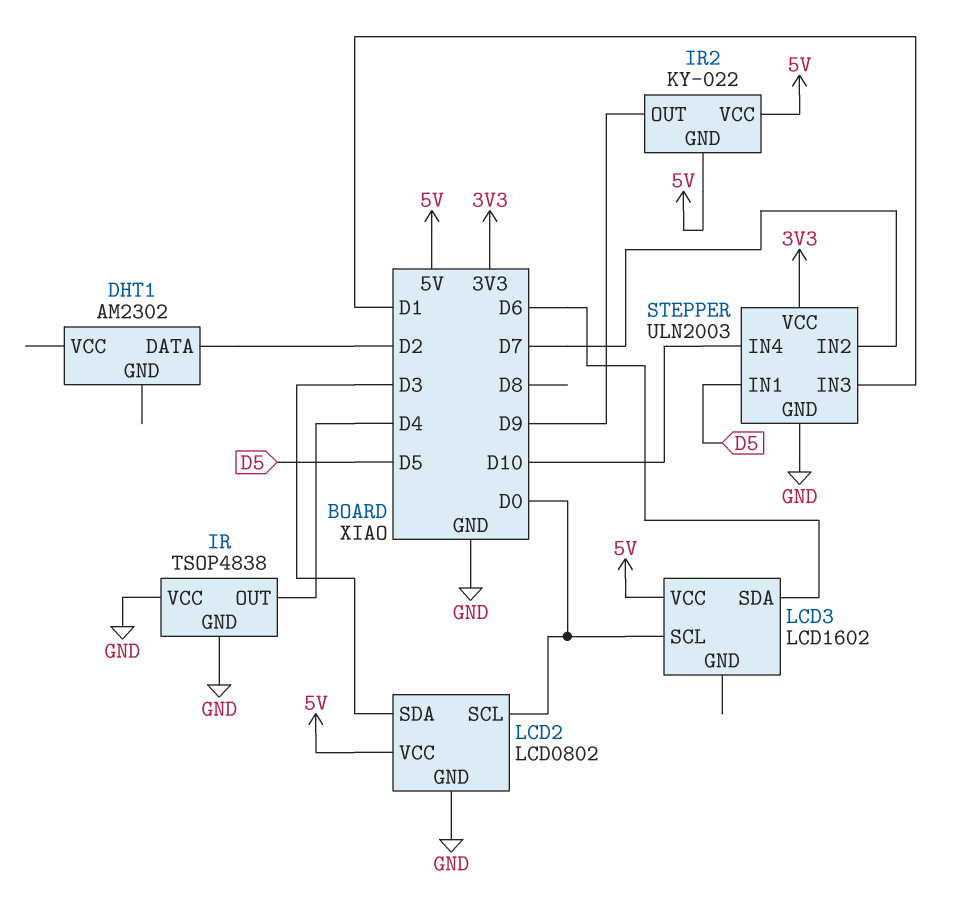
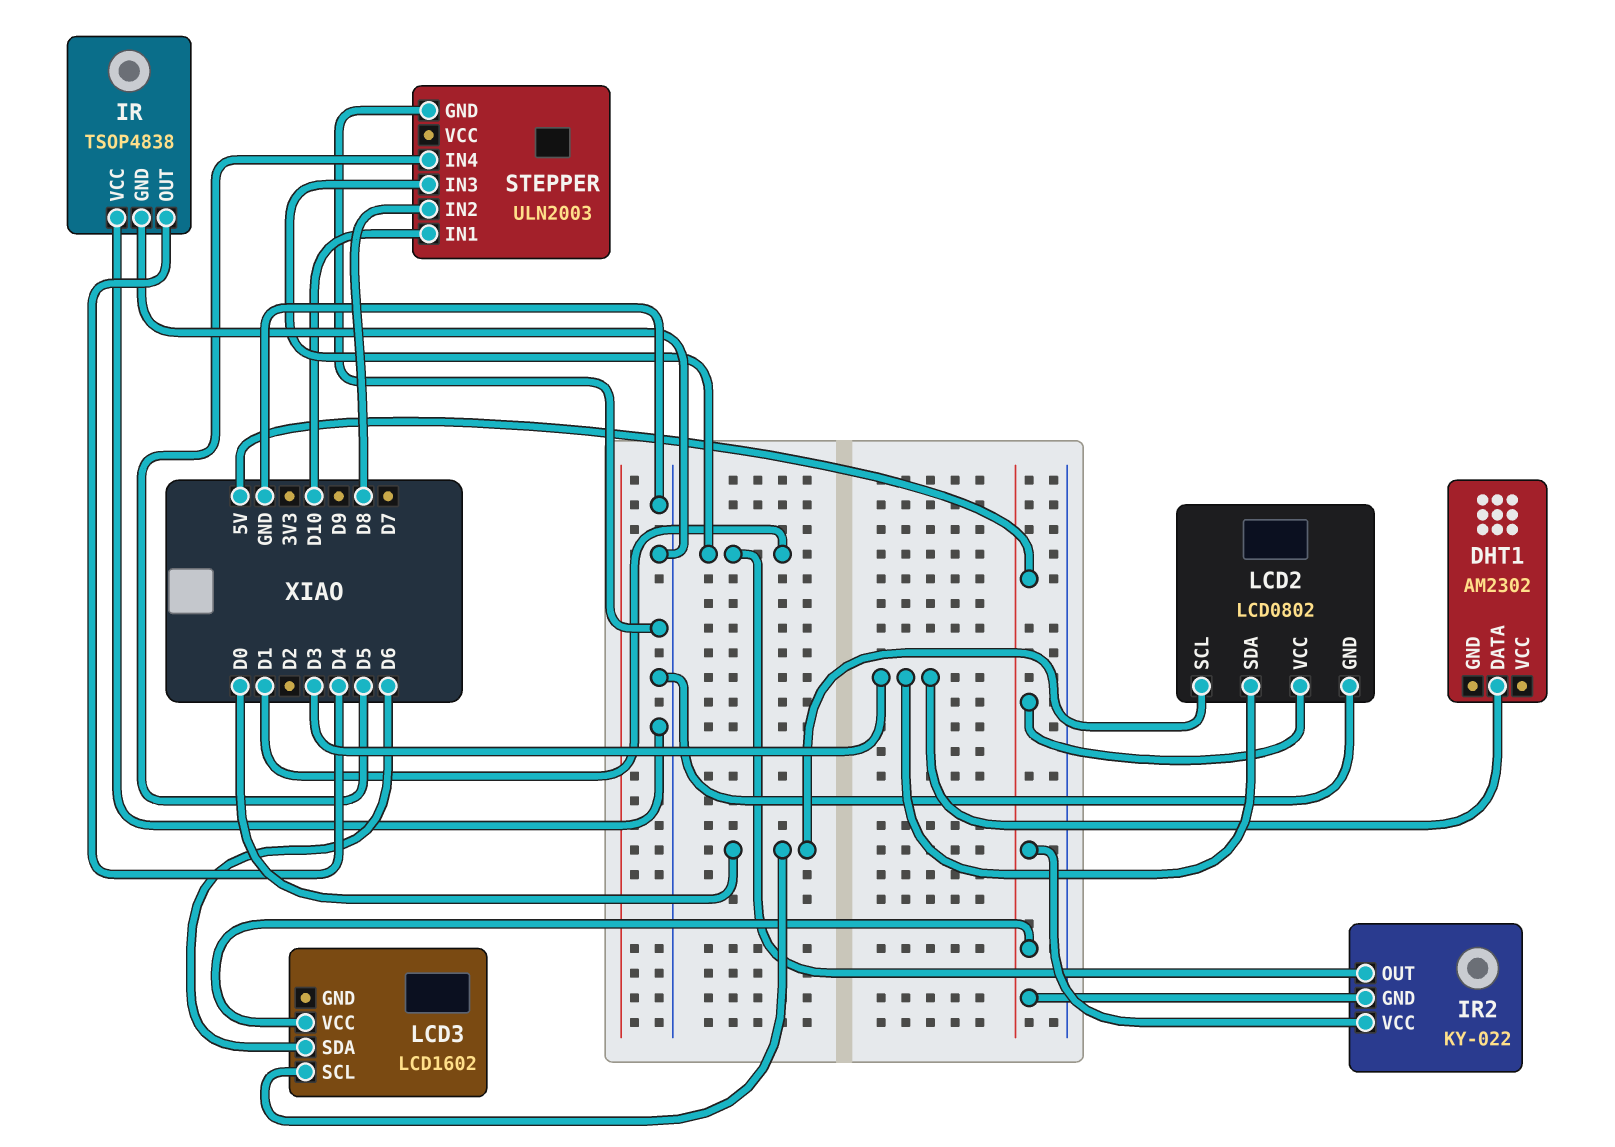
DHT1 pin DATA: D2 -> D3
IR2 pin OUT: D9 -> D1
STEPPER pin IN1: D5 -> D10
STEPPER pin IN2: D7 -> D8
STEPPER pin IN4: D10 -> D5
STEPPER pin VCC: 3V3 -> none

